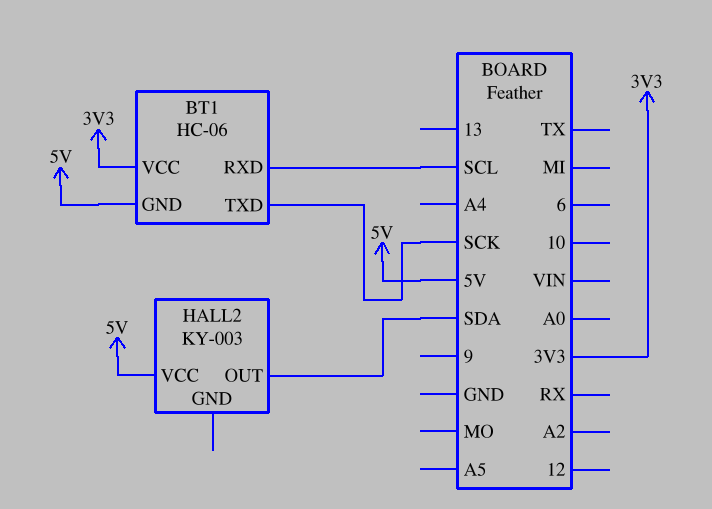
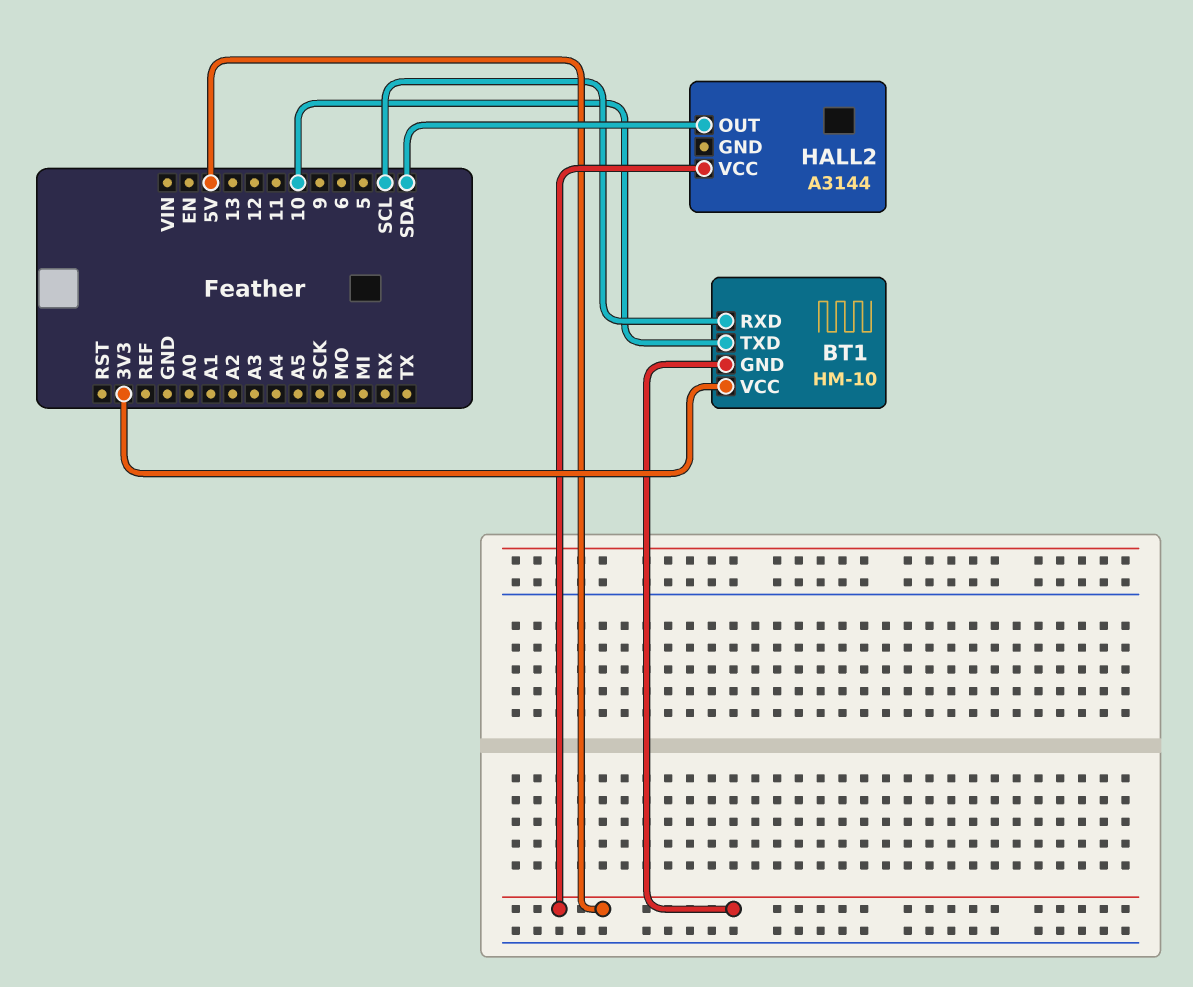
BT1: HC-06 -> HM-10
BT1 pin TXD: SCK -> 10
HALL2: KY-003 -> A3144

